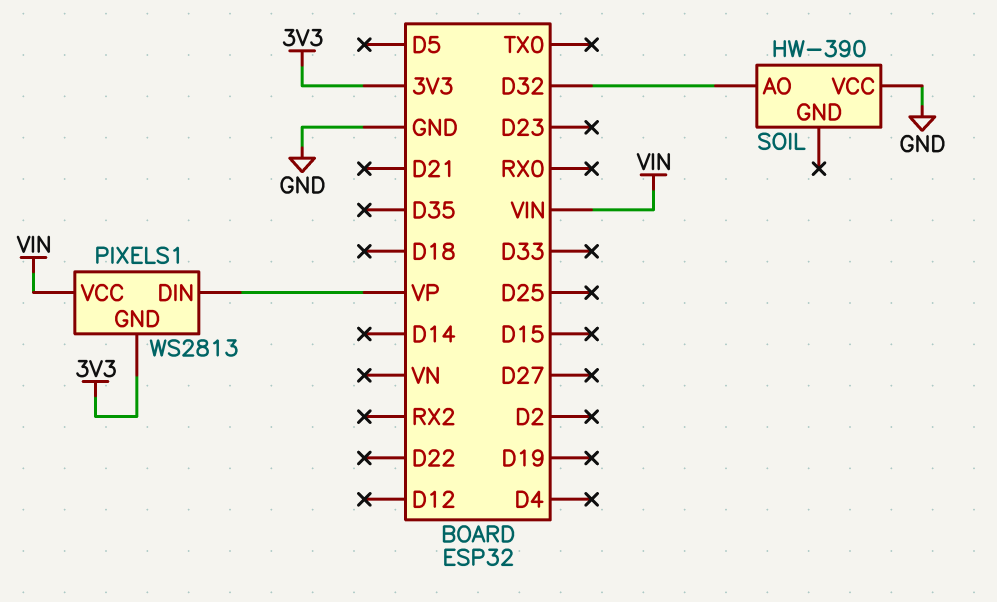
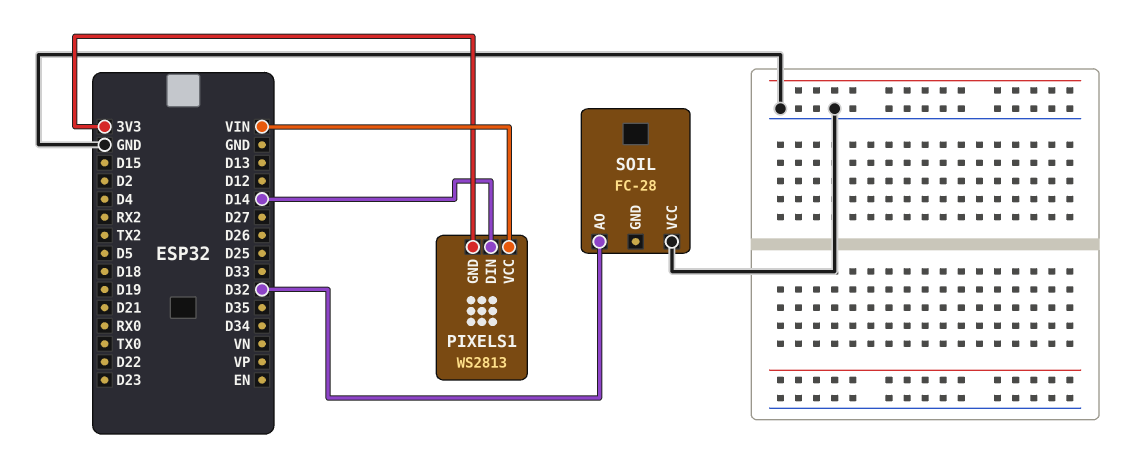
PIXELS1 pin DIN: VP -> D14
SOIL: HW-390 -> FC-28

